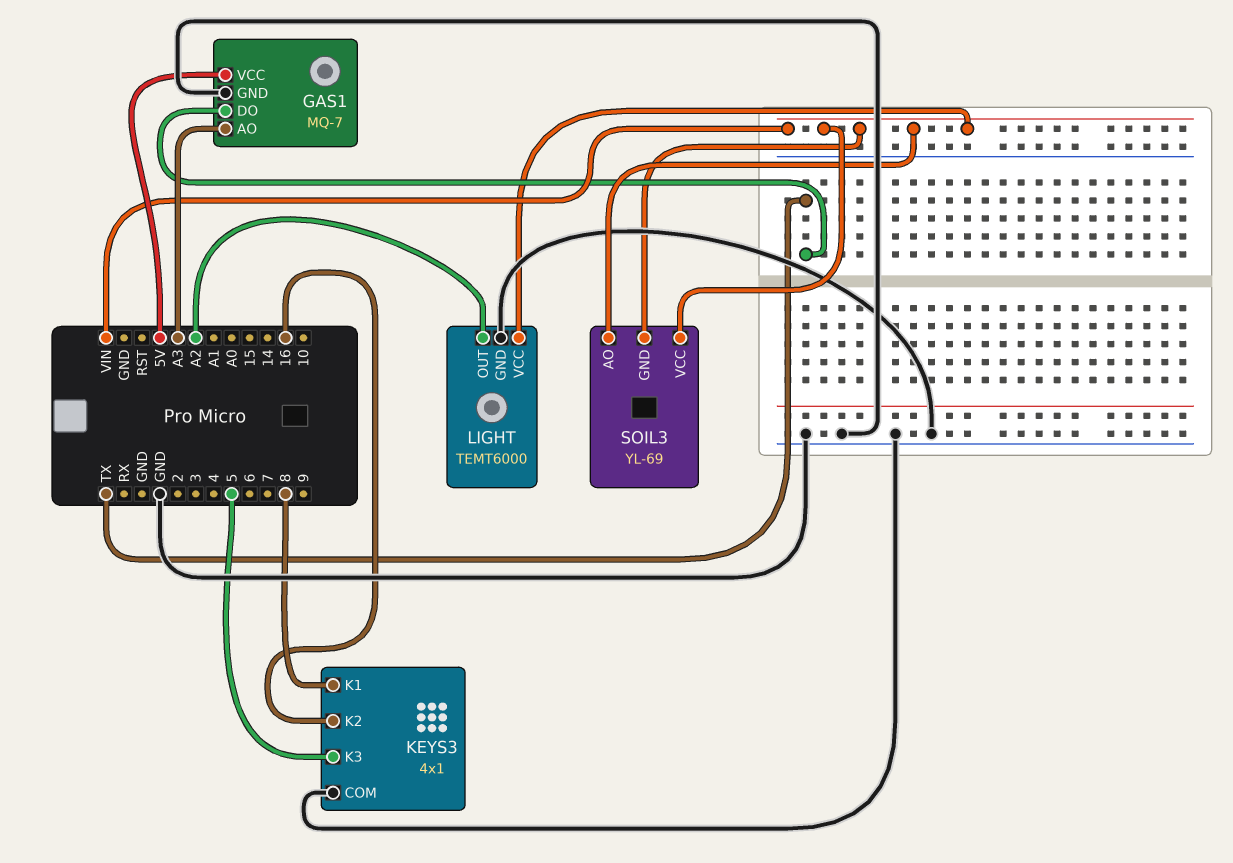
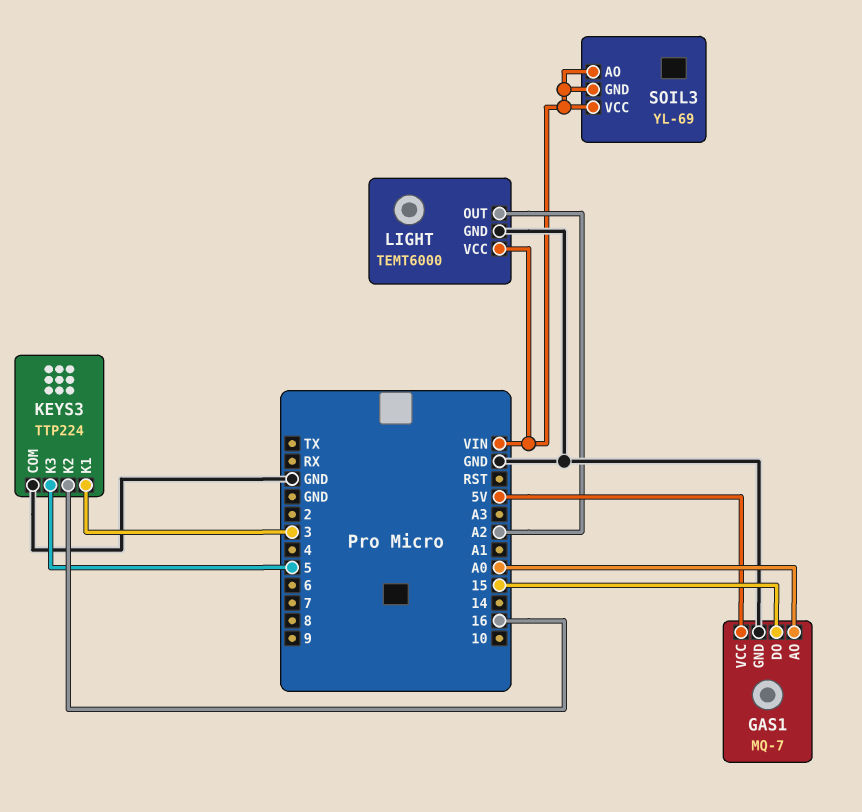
GAS1 pin AO: A3 -> A0
GAS1 pin DO: TX -> 15
KEYS3: 4x1 -> TTP224
KEYS3 pin K1: 8 -> 3

